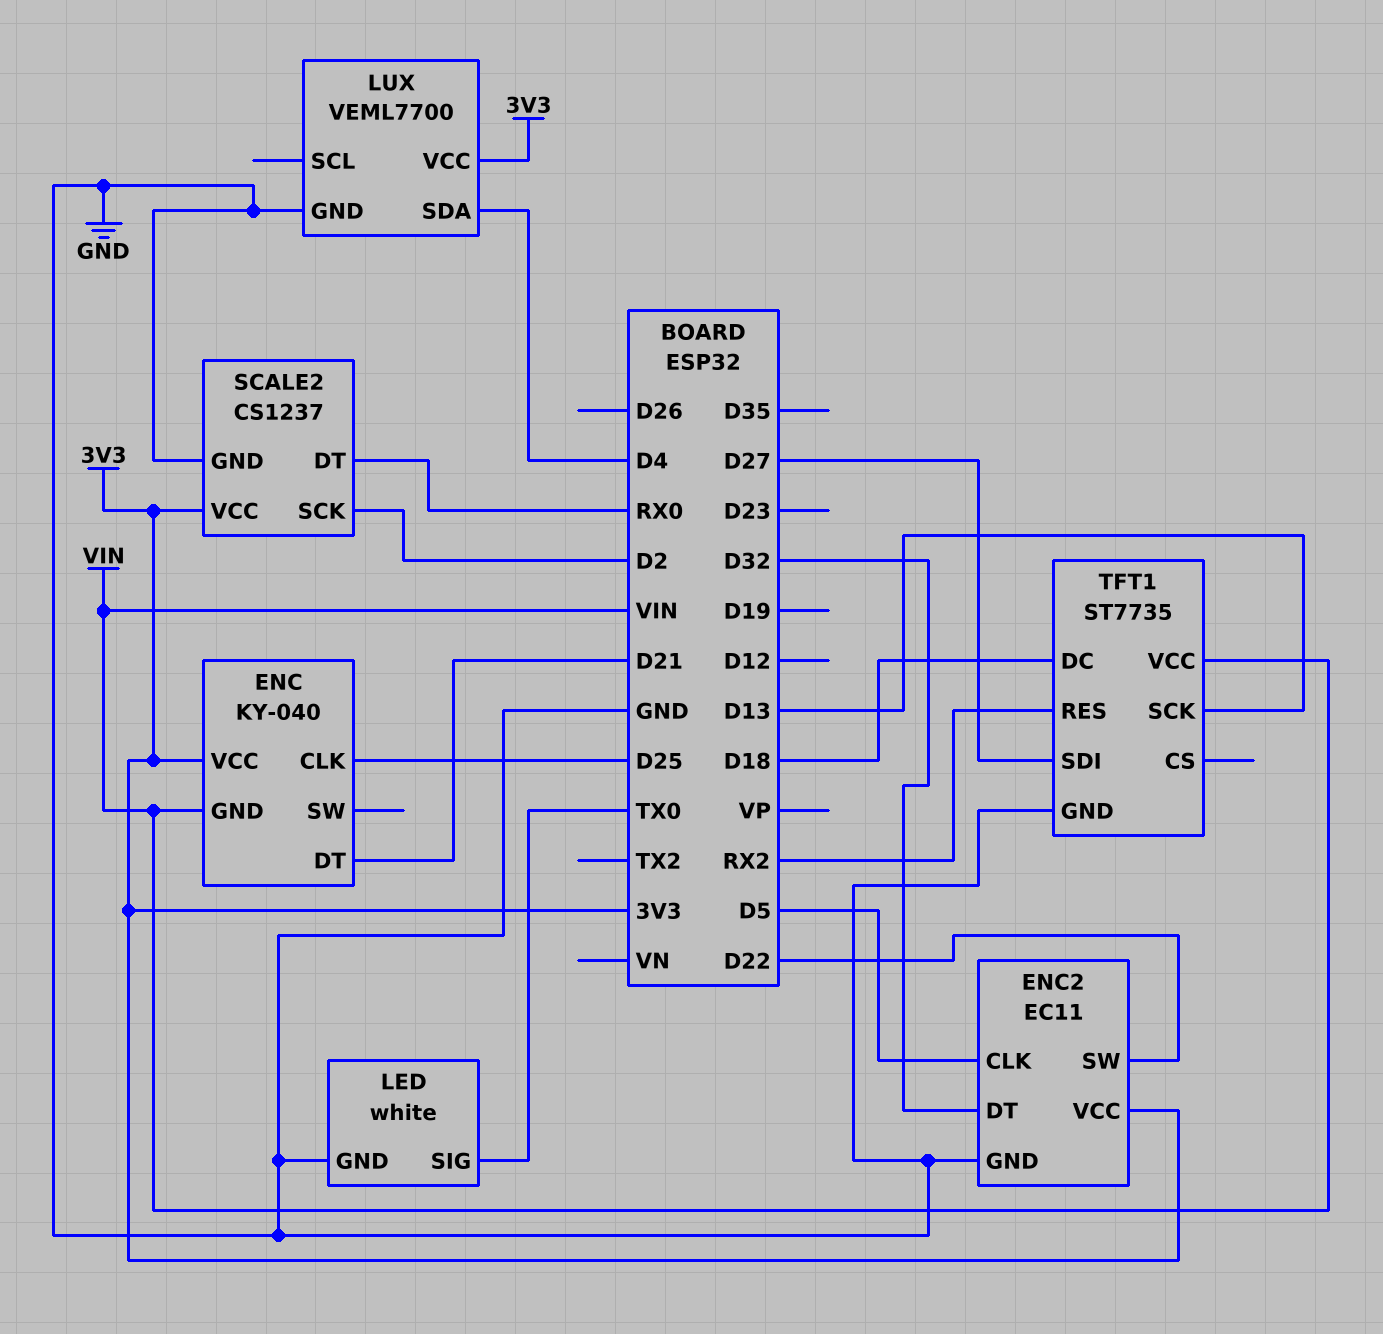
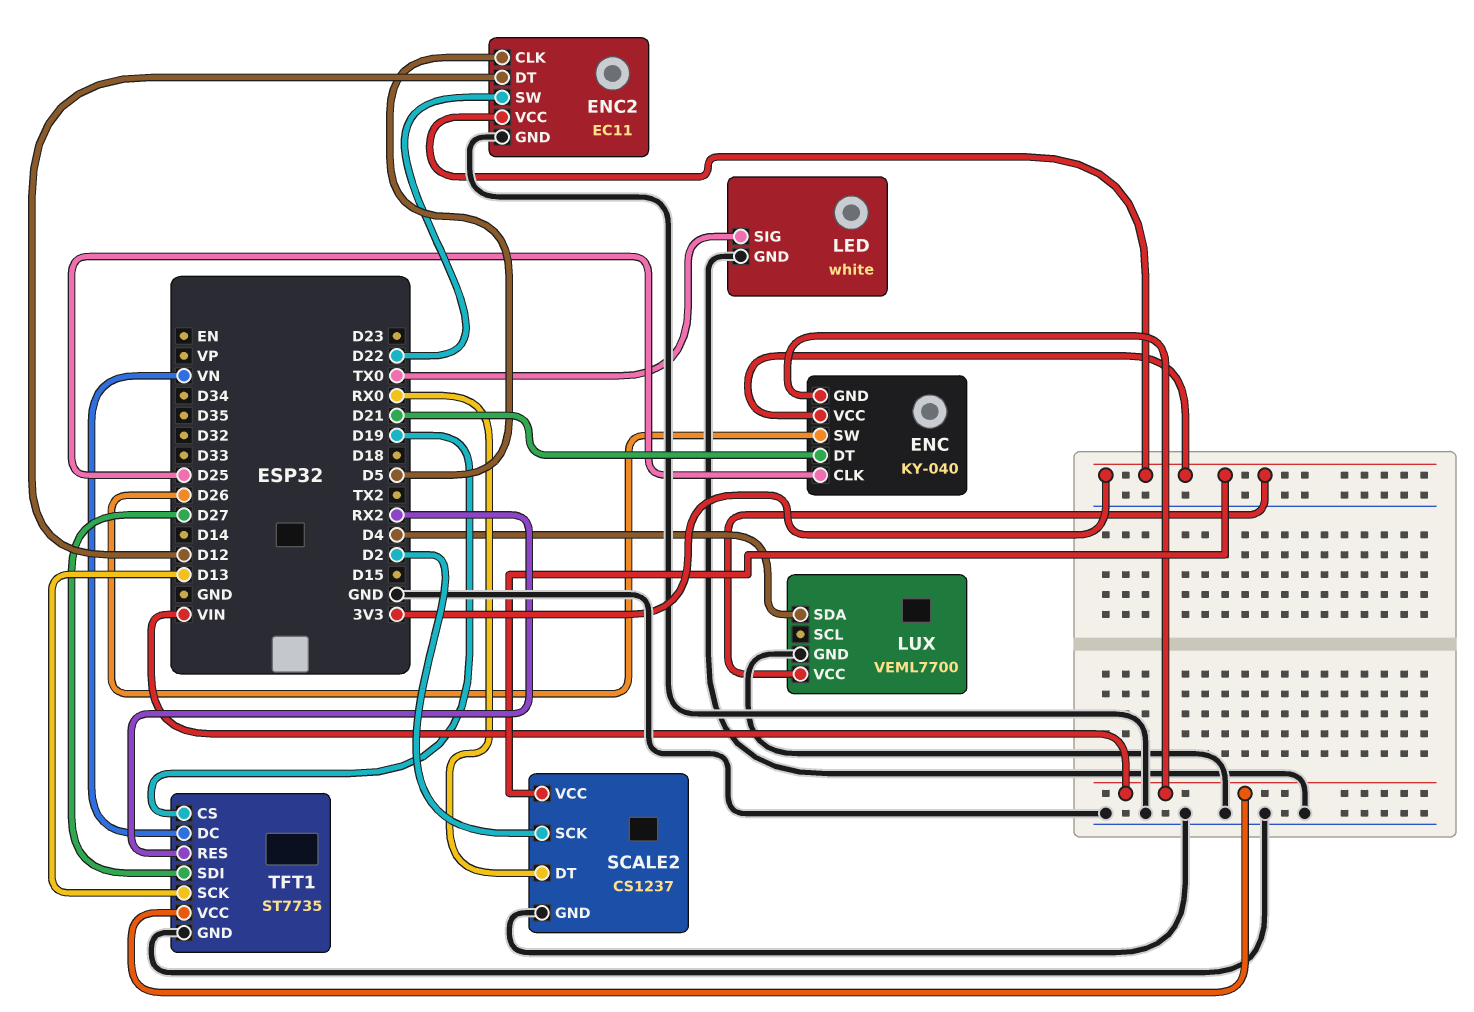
ENC pin SW: none -> D26
ENC2 pin DT: D32 -> D12
TFT1 pin CS: none -> D19
TFT1 pin DC: D18 -> VN

